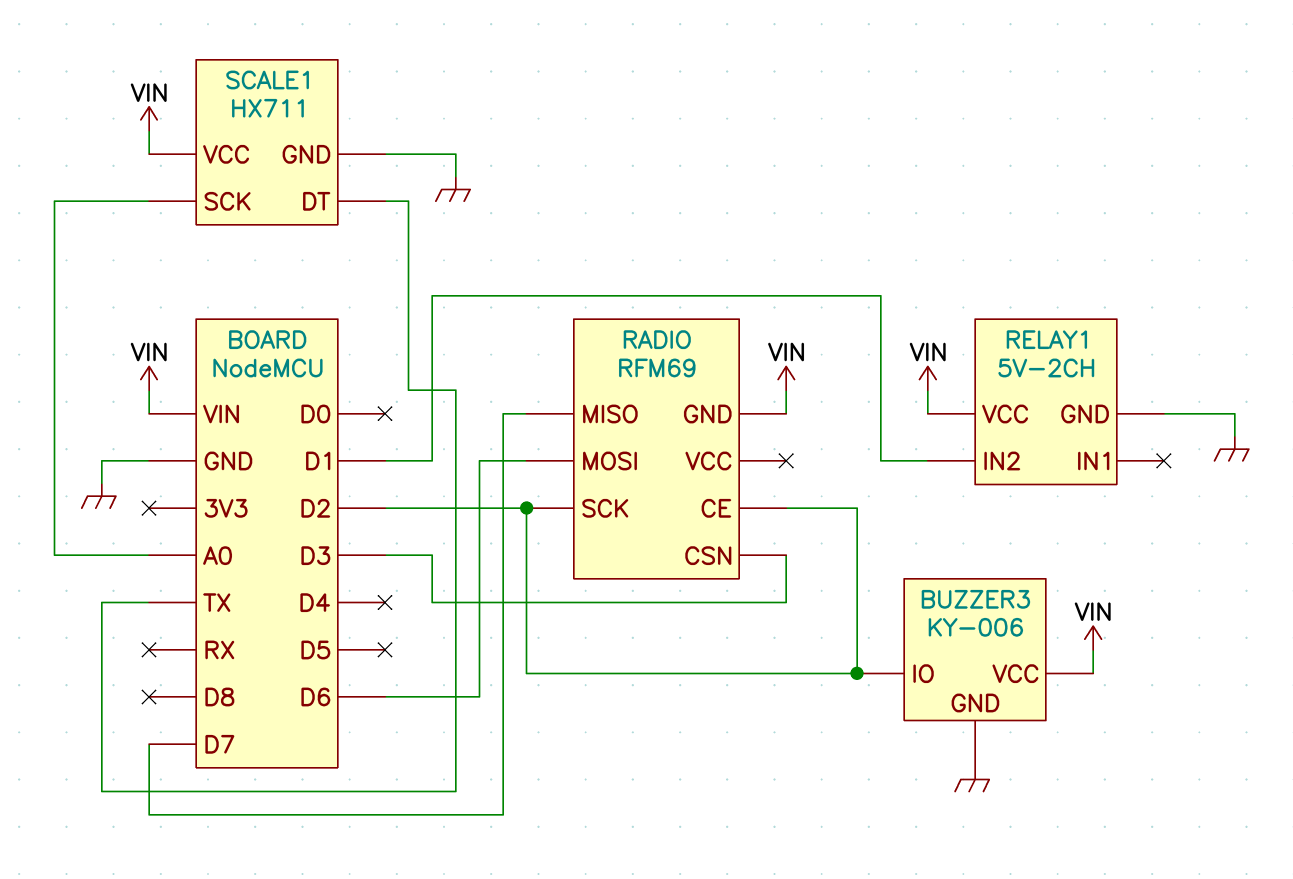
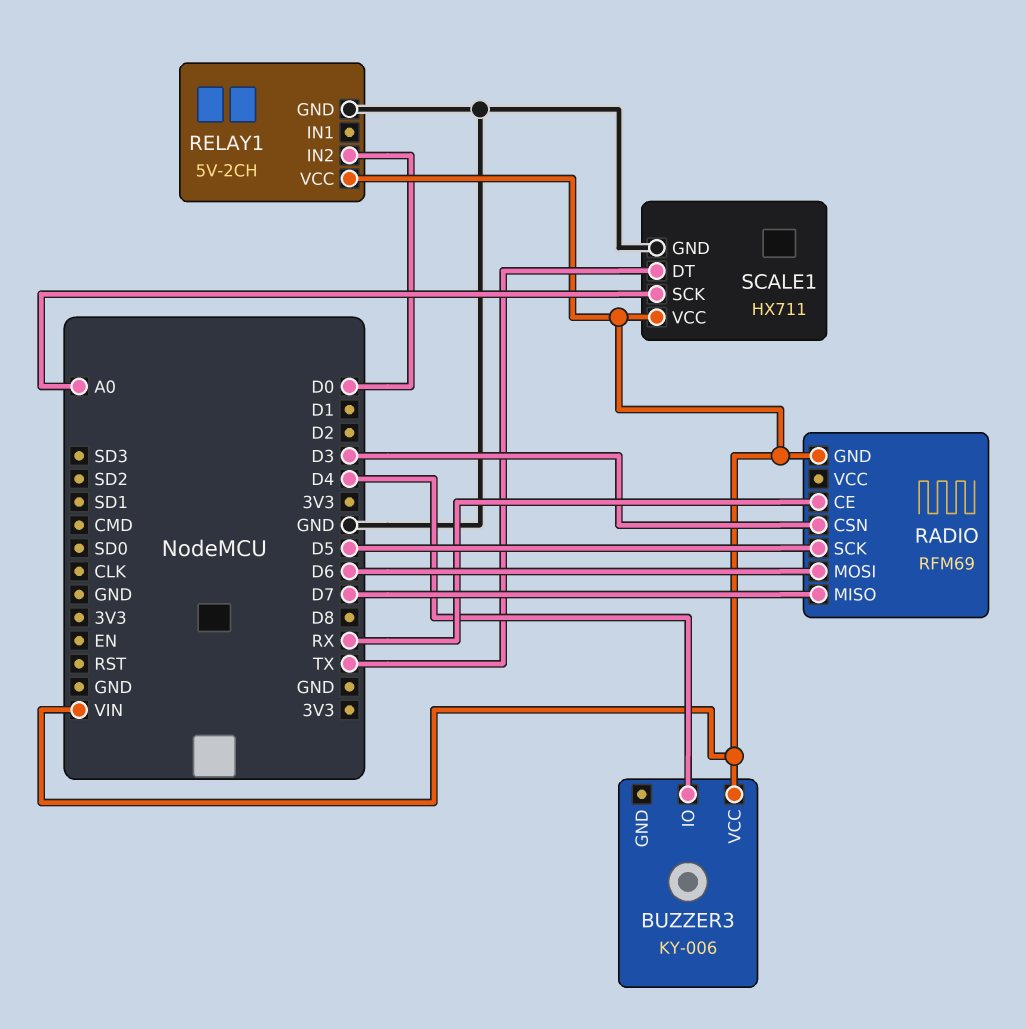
BUZZER3 pin GND: GND -> none
BUZZER3 pin IO: D2 -> D4
RADIO pin CE: D2 -> RX
RADIO pin SCK: D2 -> D5
RELAY1 pin IN2: D1 -> D0

